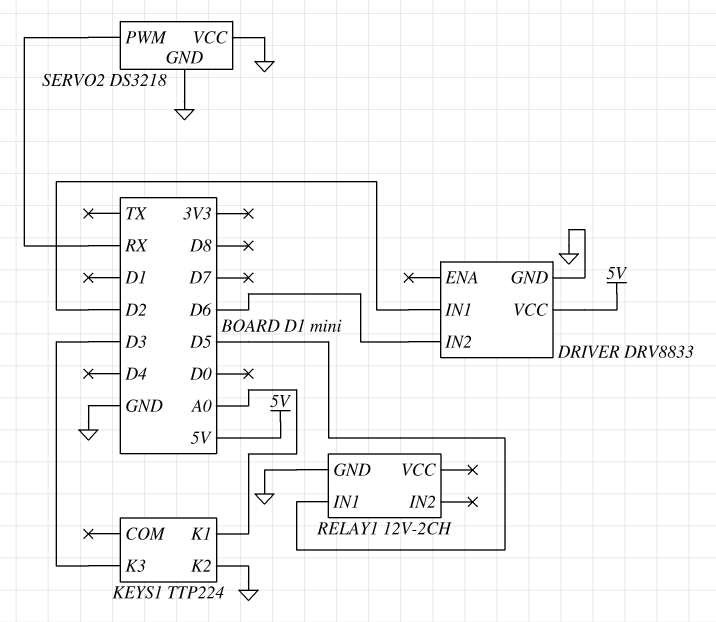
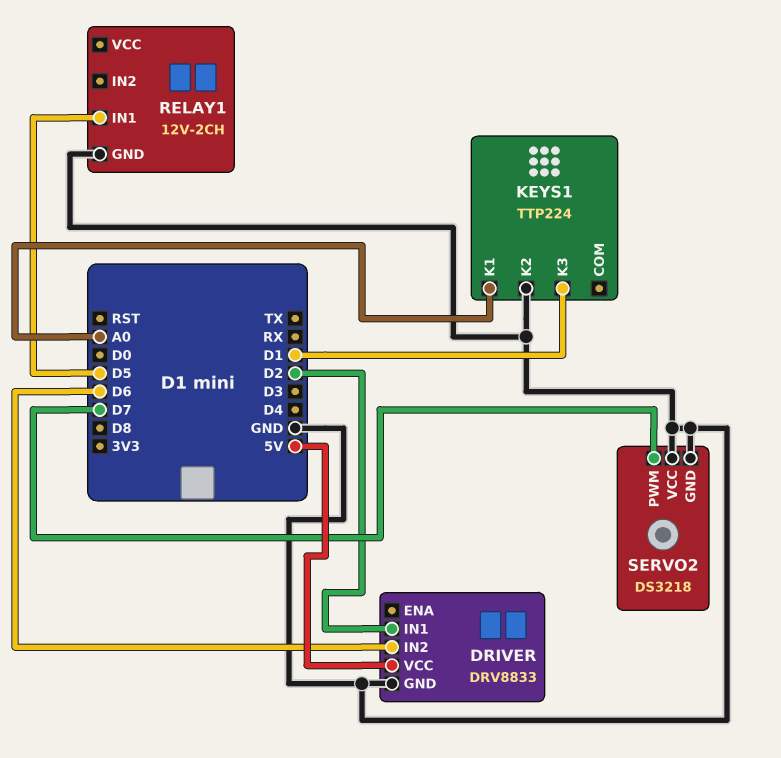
KEYS1 pin K3: D3 -> D1
SERVO2 pin PWM: RX -> D7

